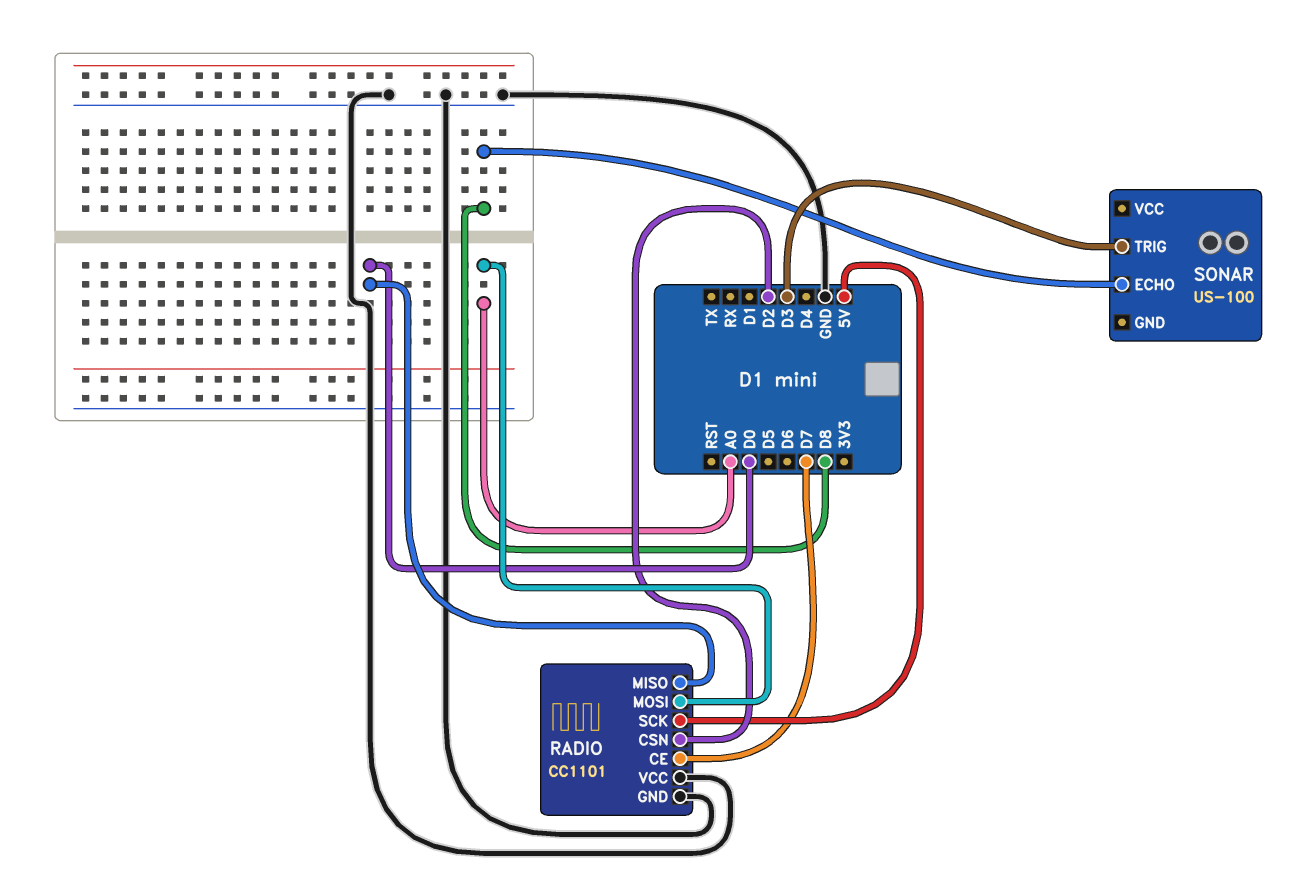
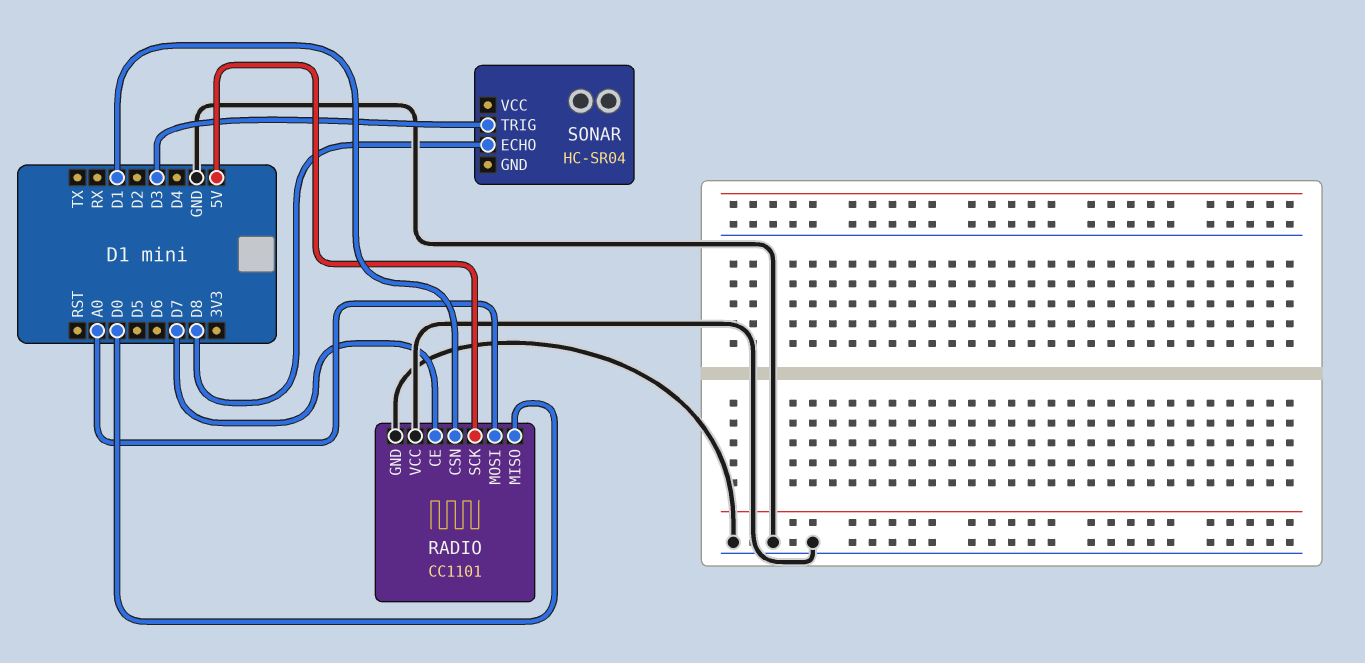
RADIO pin CSN: D2 -> D1
SONAR: US-100 -> HC-SR04

